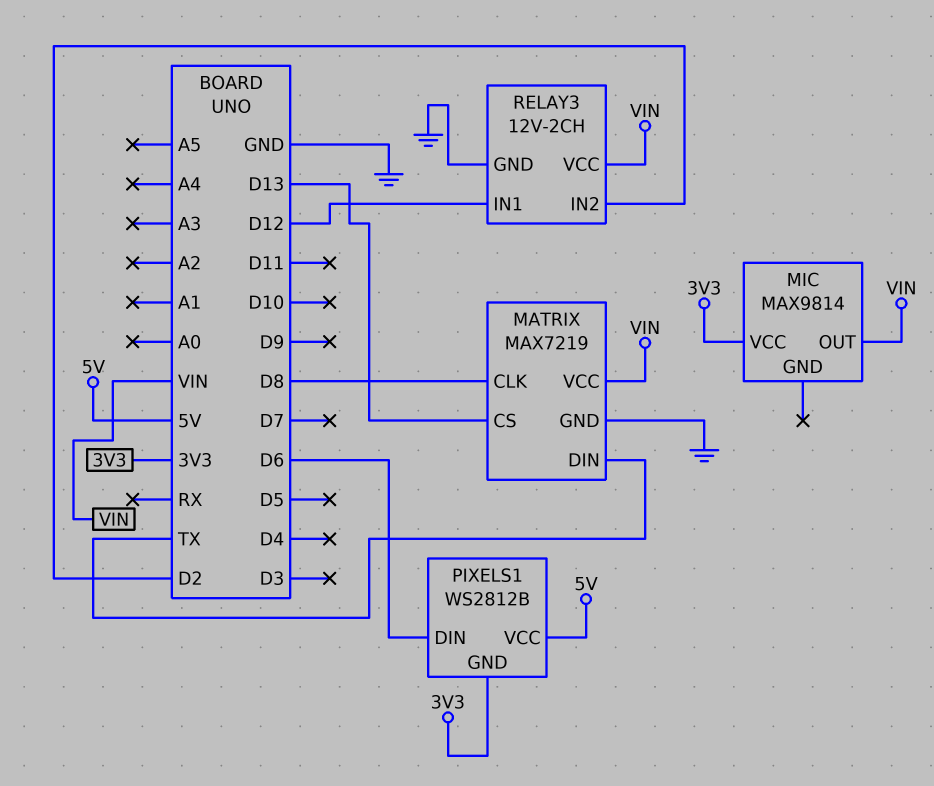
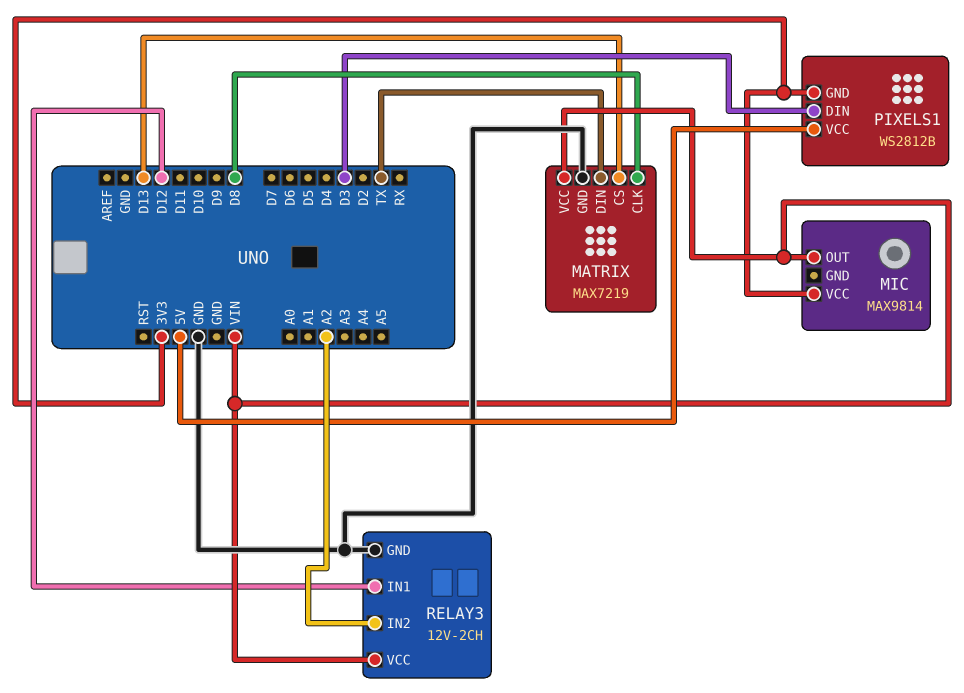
PIXELS1 pin DIN: D6 -> D3
RELAY3 pin IN2: D2 -> A2

